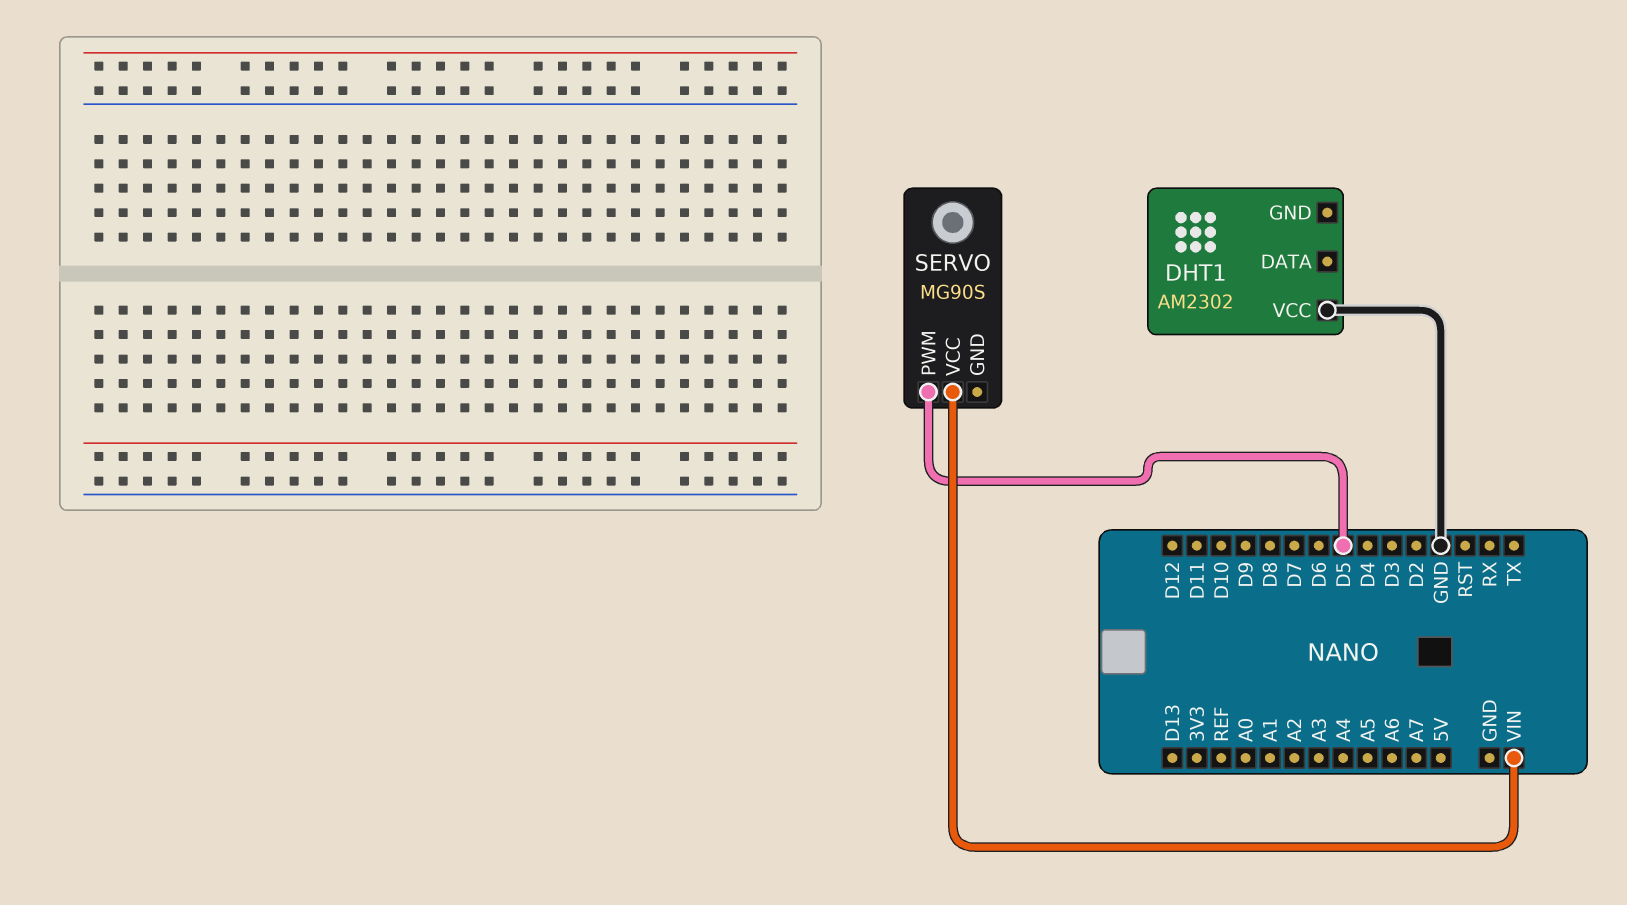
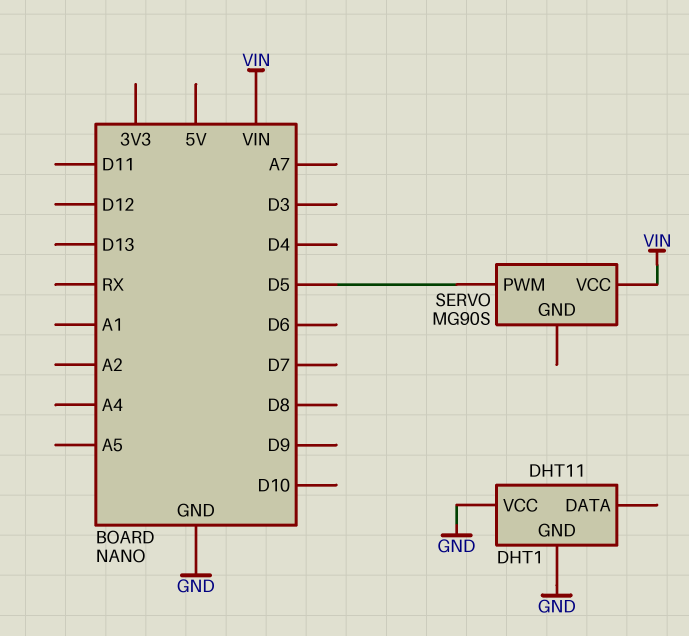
DHT1: AM2302 -> DHT11
DHT1 pin GND: none -> GND

